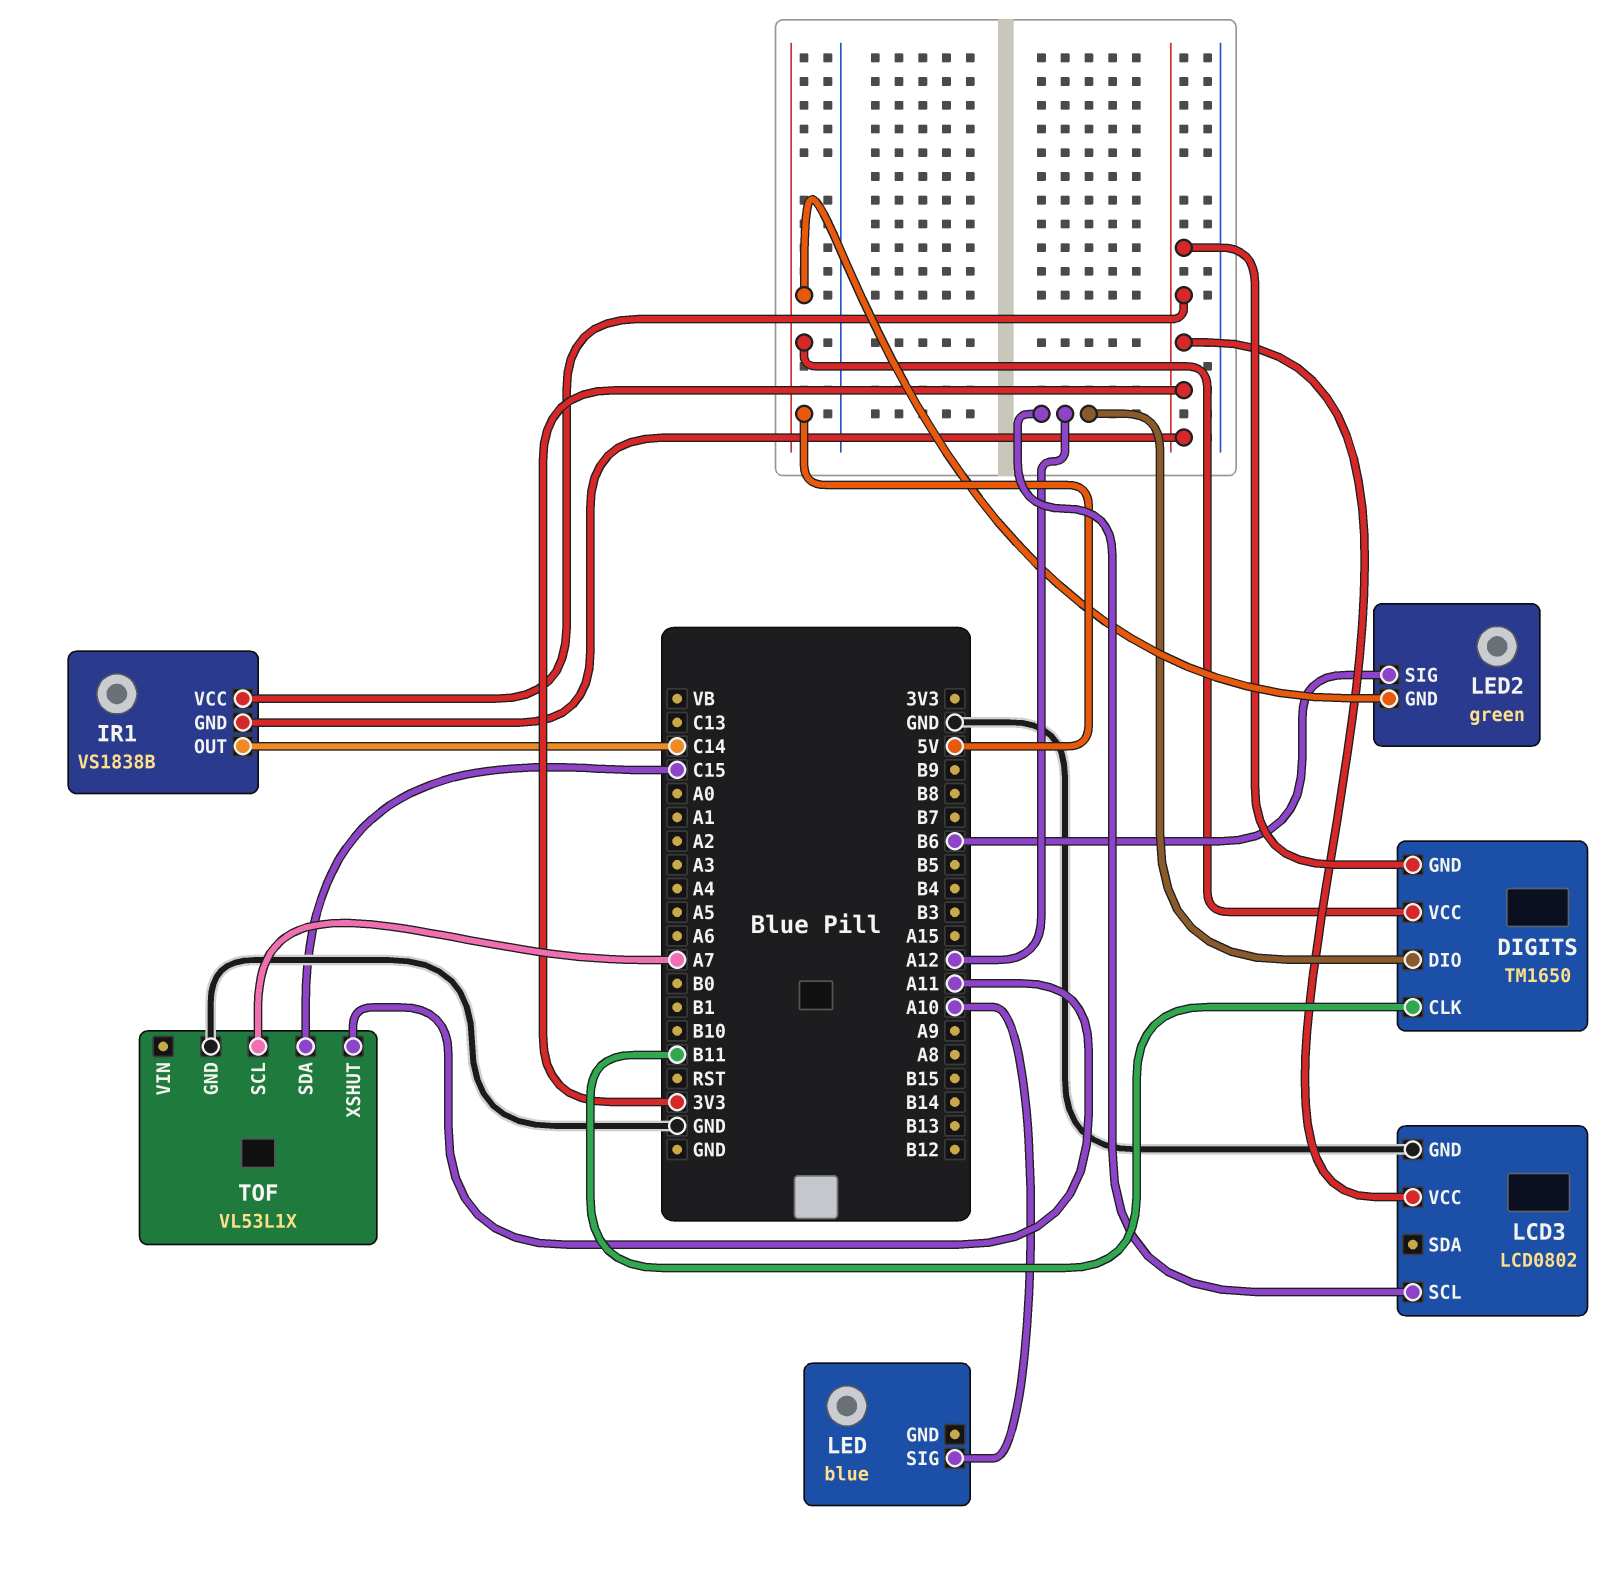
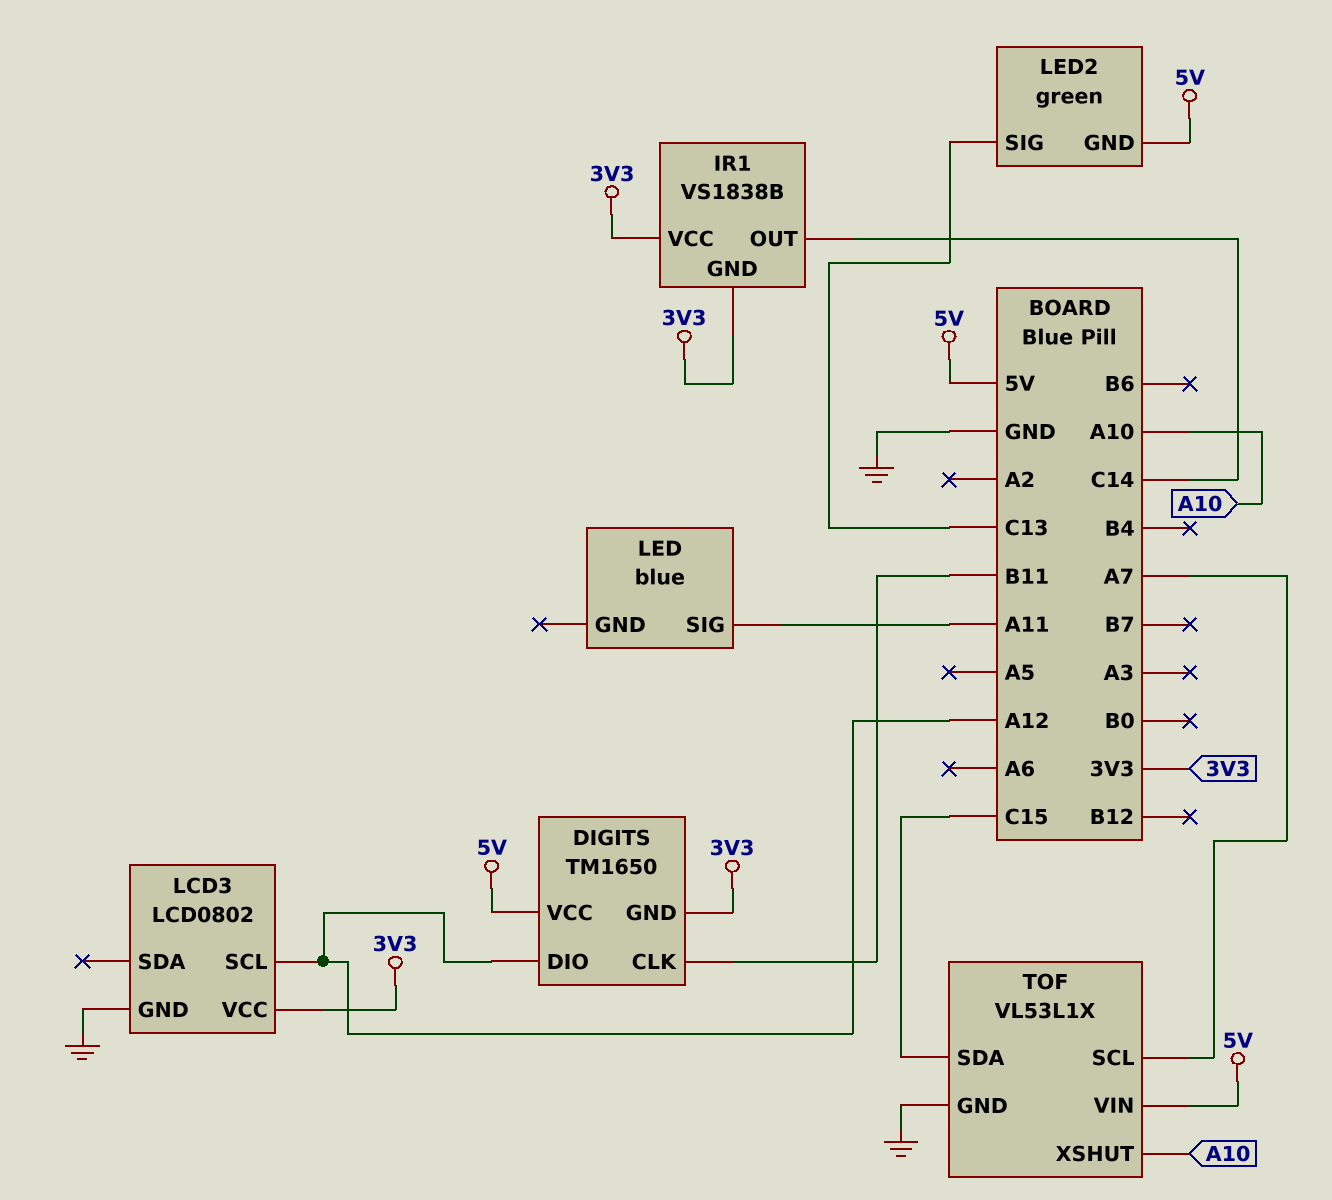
LED pin SIG: A10 -> A11
LED2 pin SIG: B6 -> C13
TOF pin VIN: none -> 5V
TOF pin XSHUT: A11 -> A10

